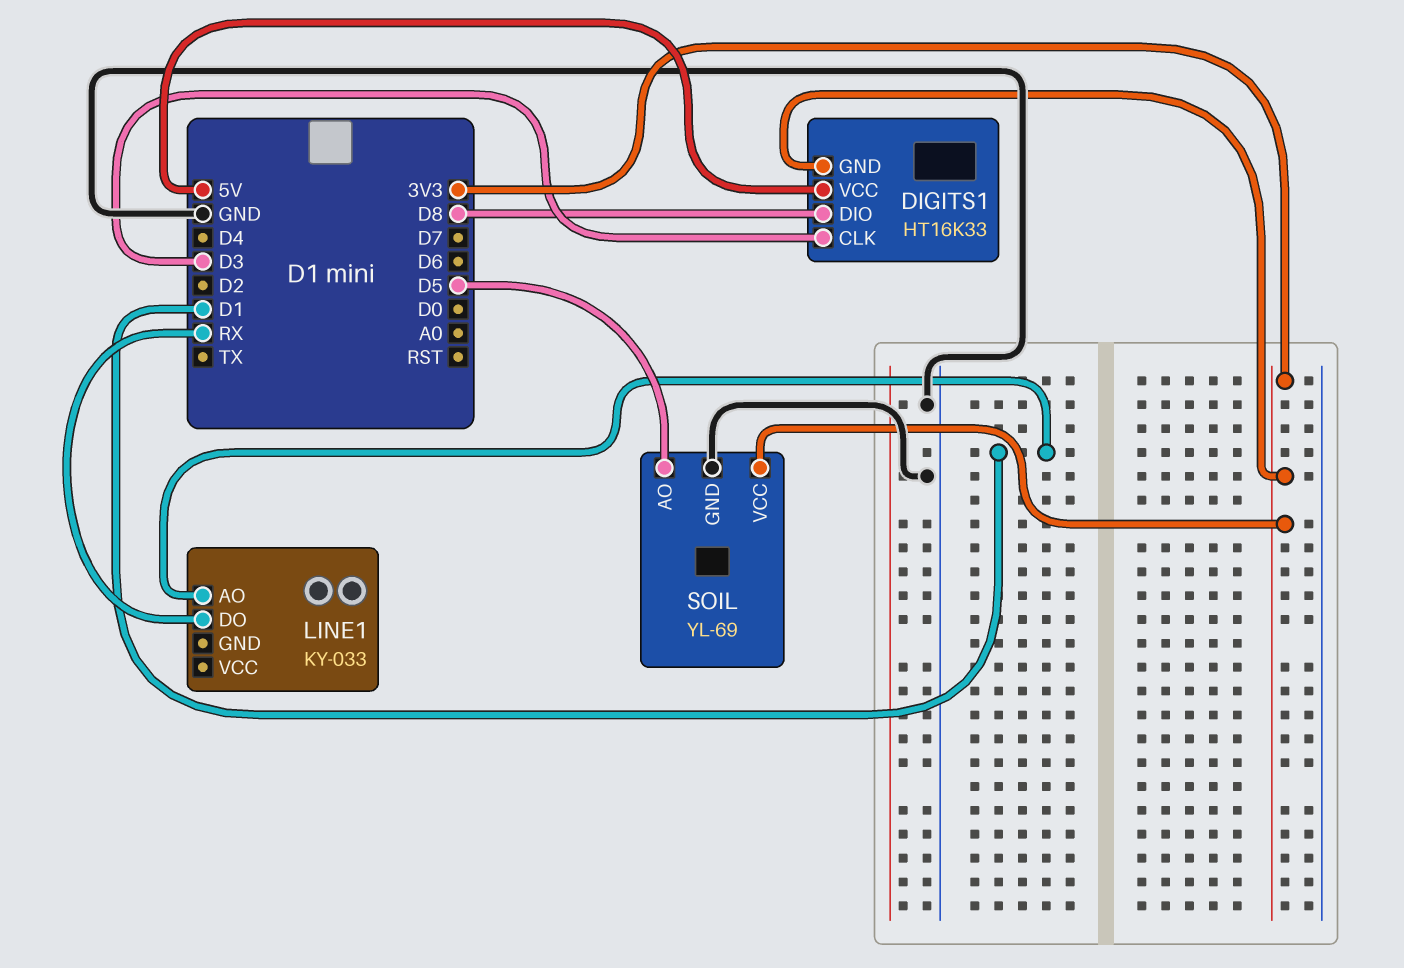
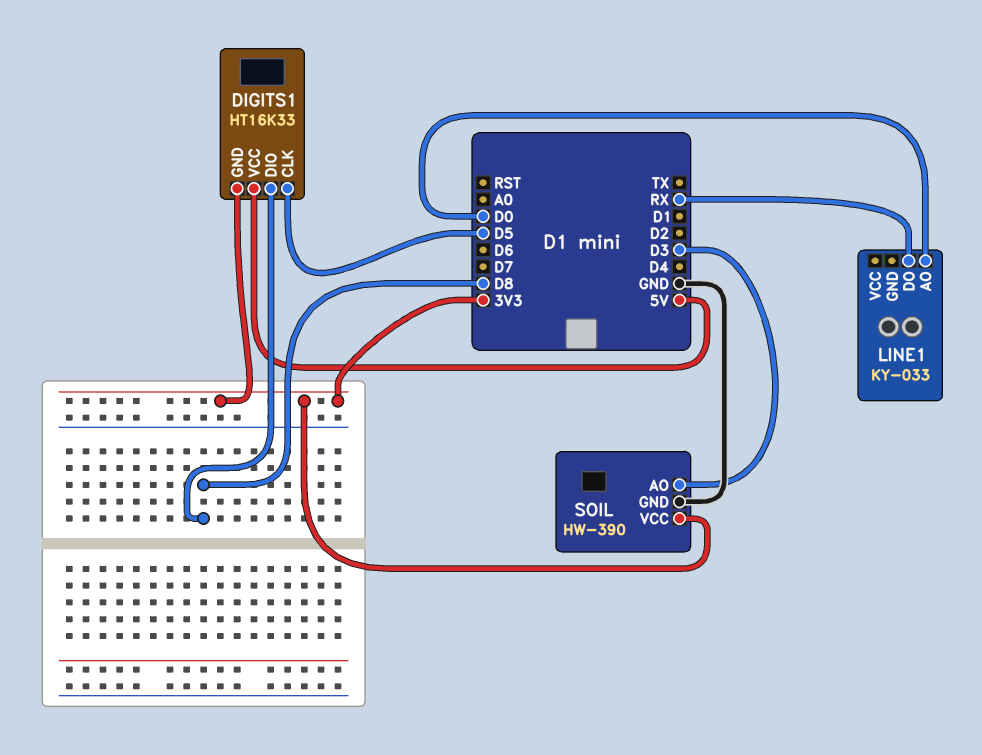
DIGITS1 pin CLK: D3 -> D5
LINE1 pin AO: D1 -> D0
SOIL: YL-69 -> HW-390
SOIL pin AO: D5 -> D3

